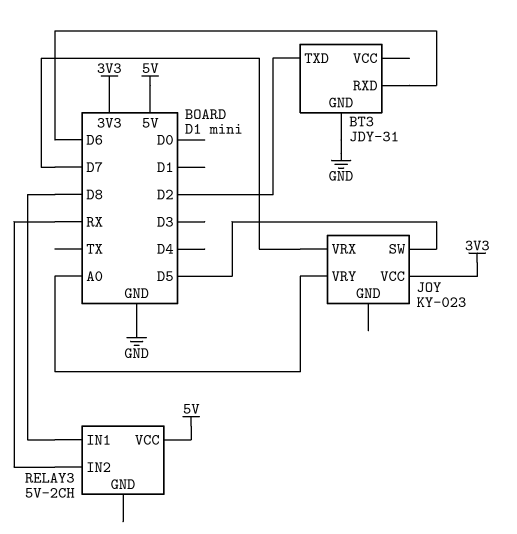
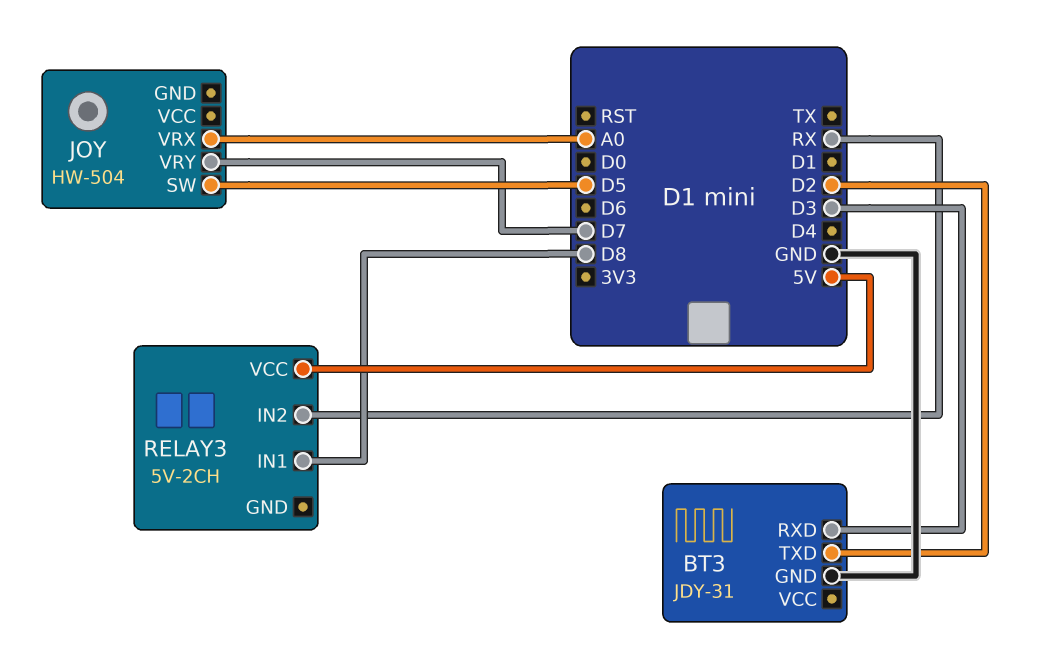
BT3 pin RXD: D6 -> D3
JOY: KY-023 -> HW-504
JOY pin VCC: 3V3 -> none
JOY pin VRX: D7 -> A0
JOY pin VRY: A0 -> D7

